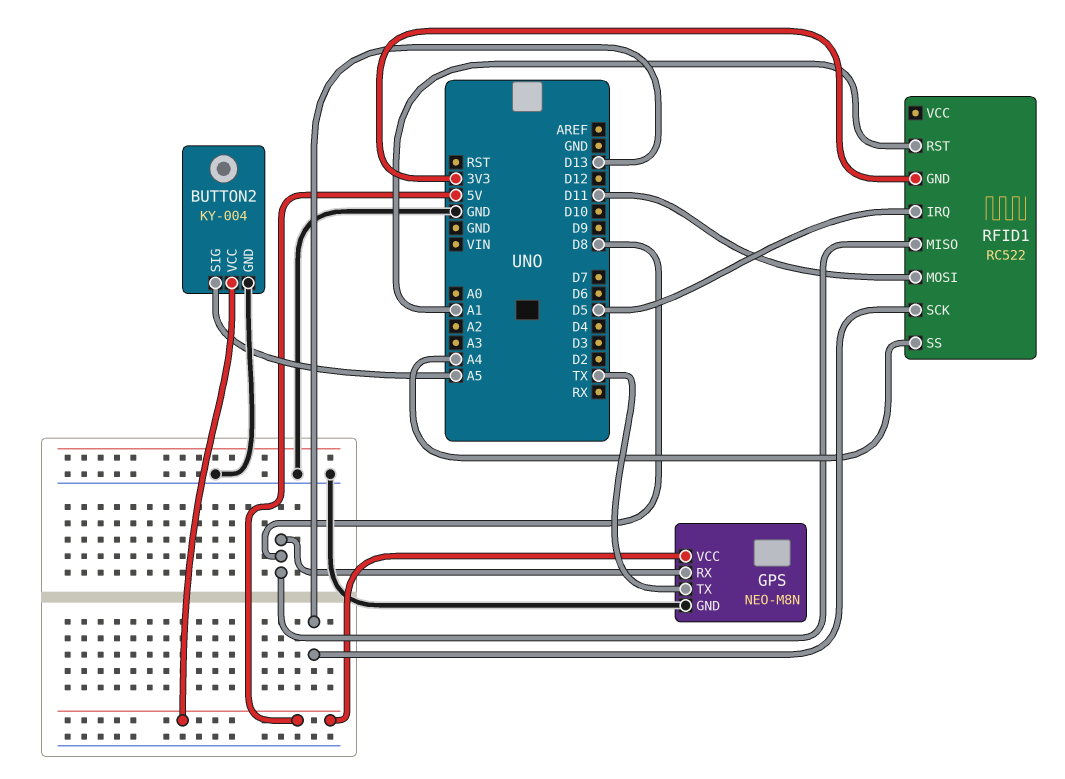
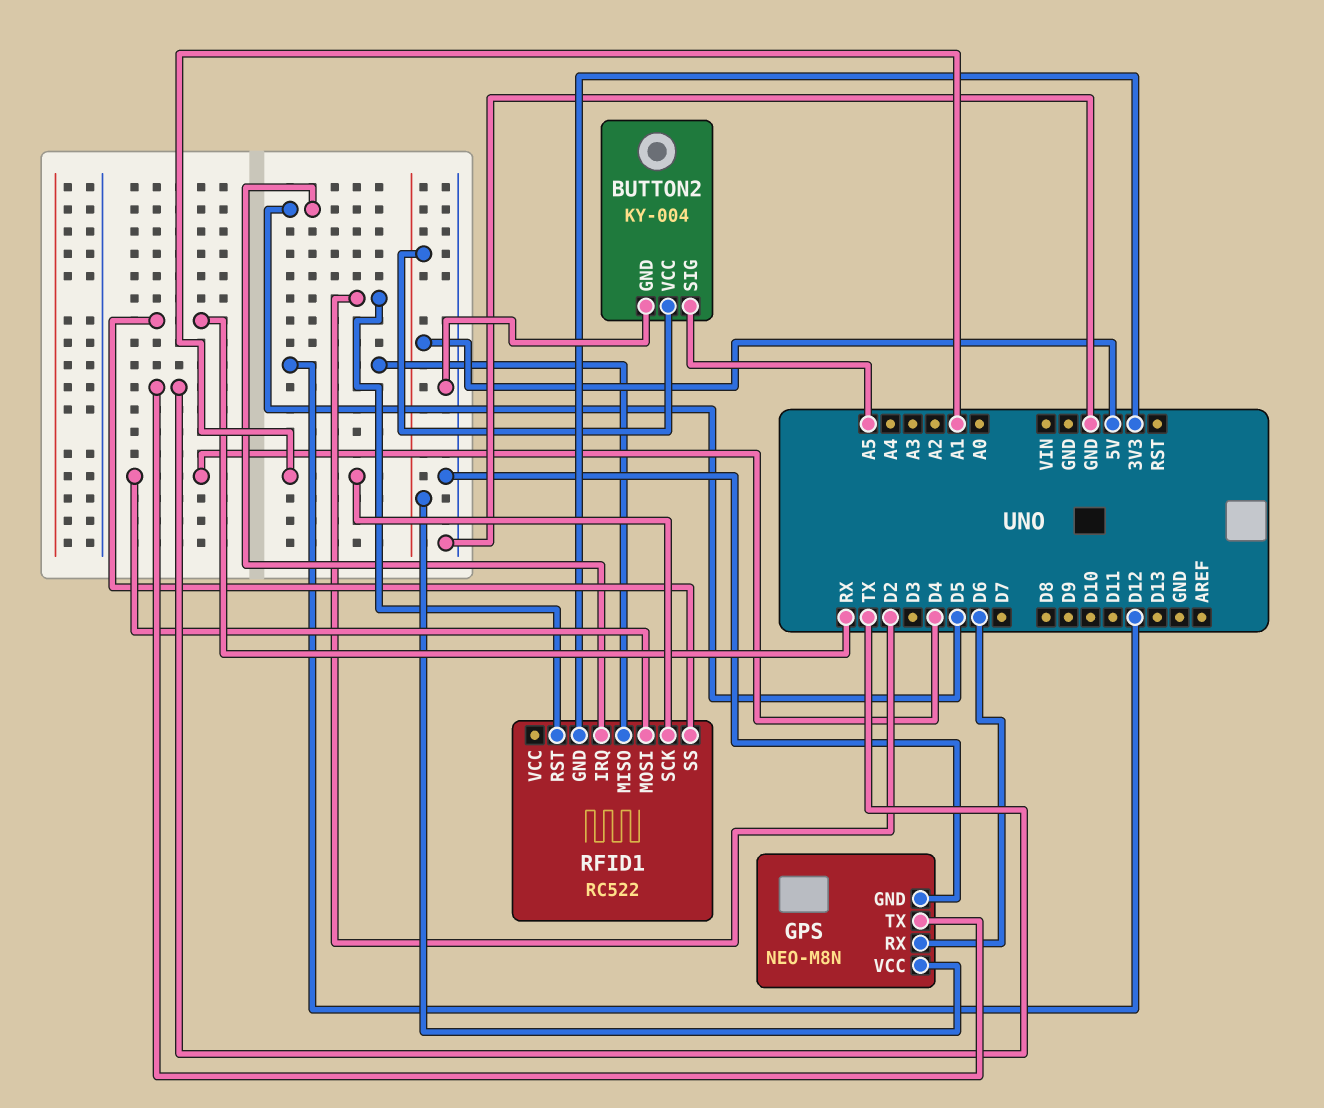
GPS pin RX: D8 -> D6
RFID1 pin MISO: D8 -> D12
RFID1 pin MOSI: D11 -> D4
RFID1 pin RST: A1 -> D2
RFID1 pin SCK: D13 -> A1
RFID1 pin SS: A4 -> RX

